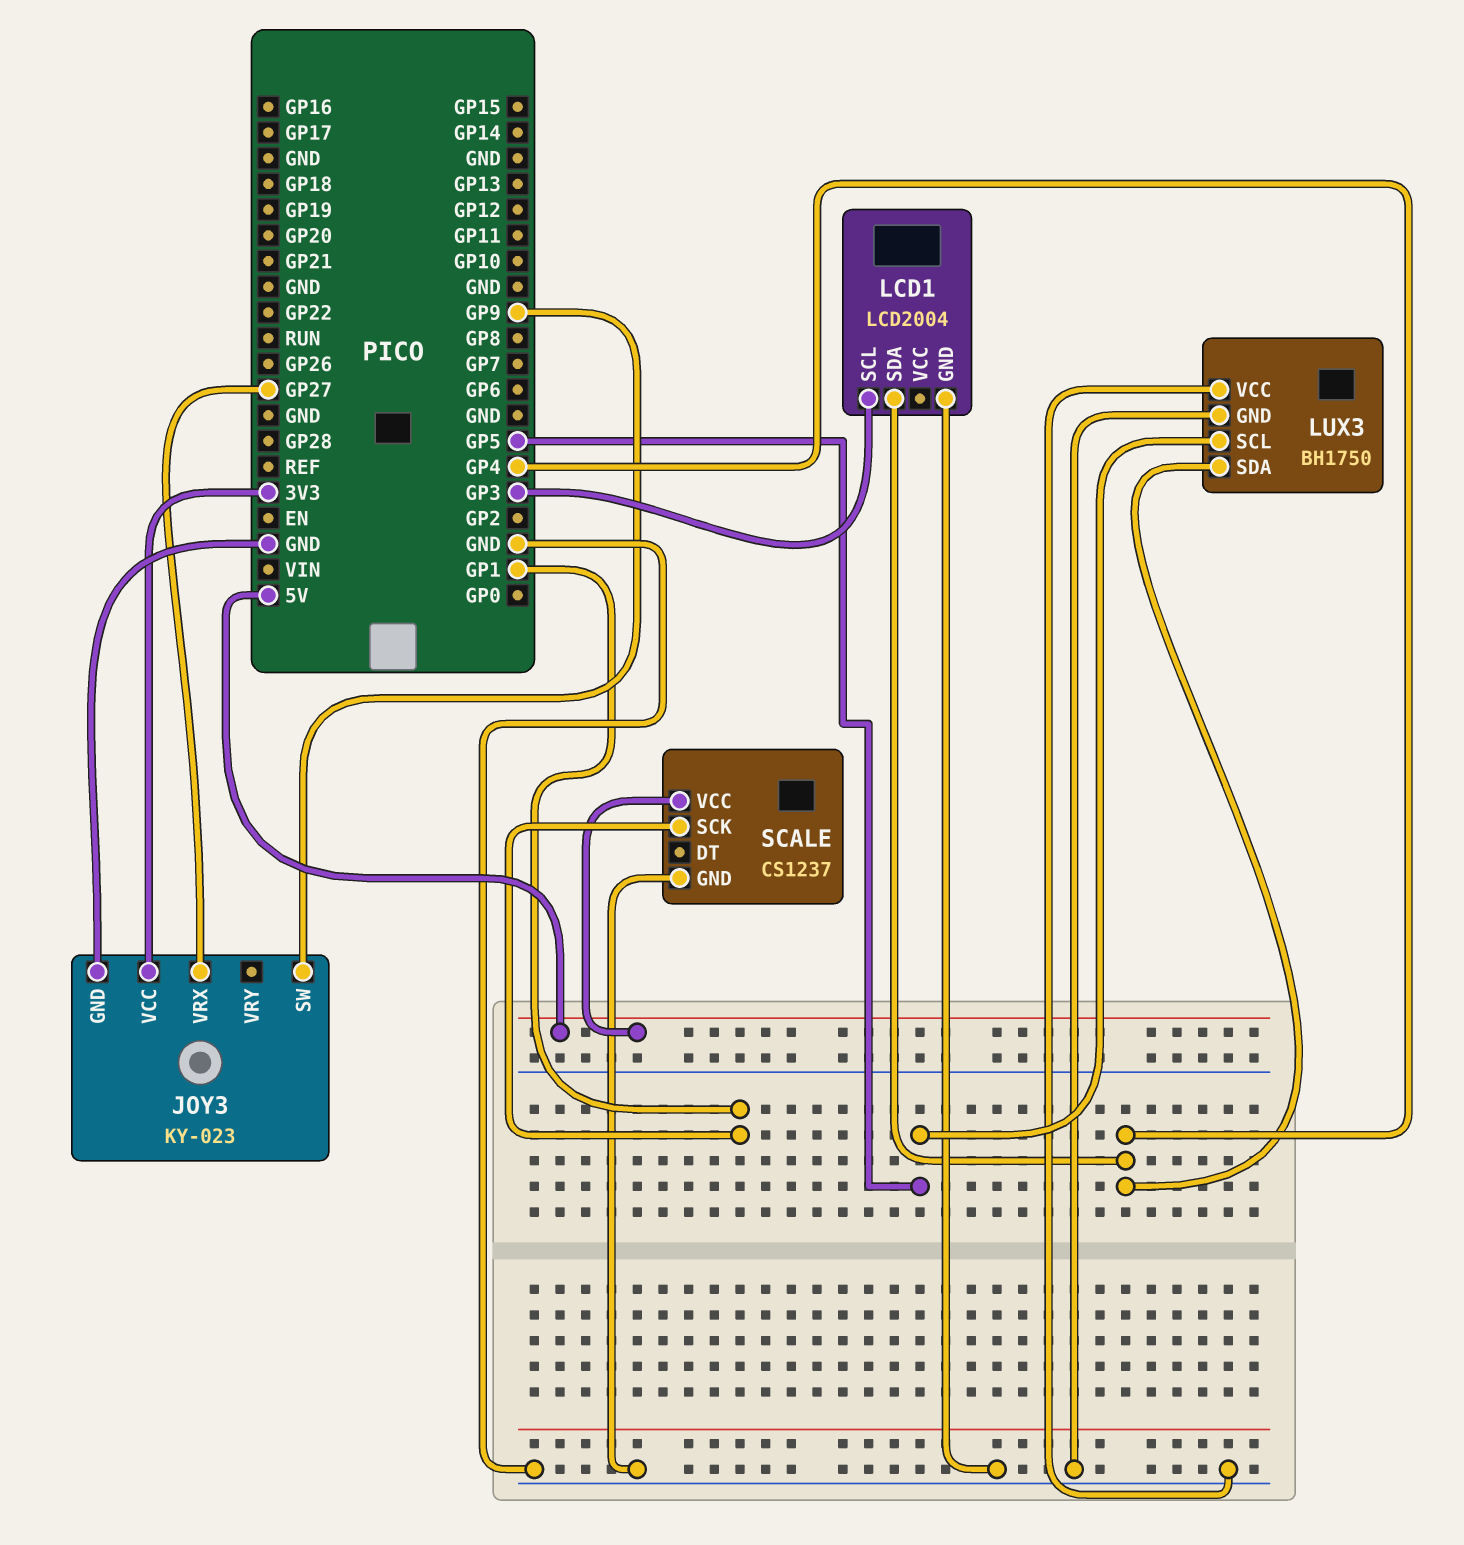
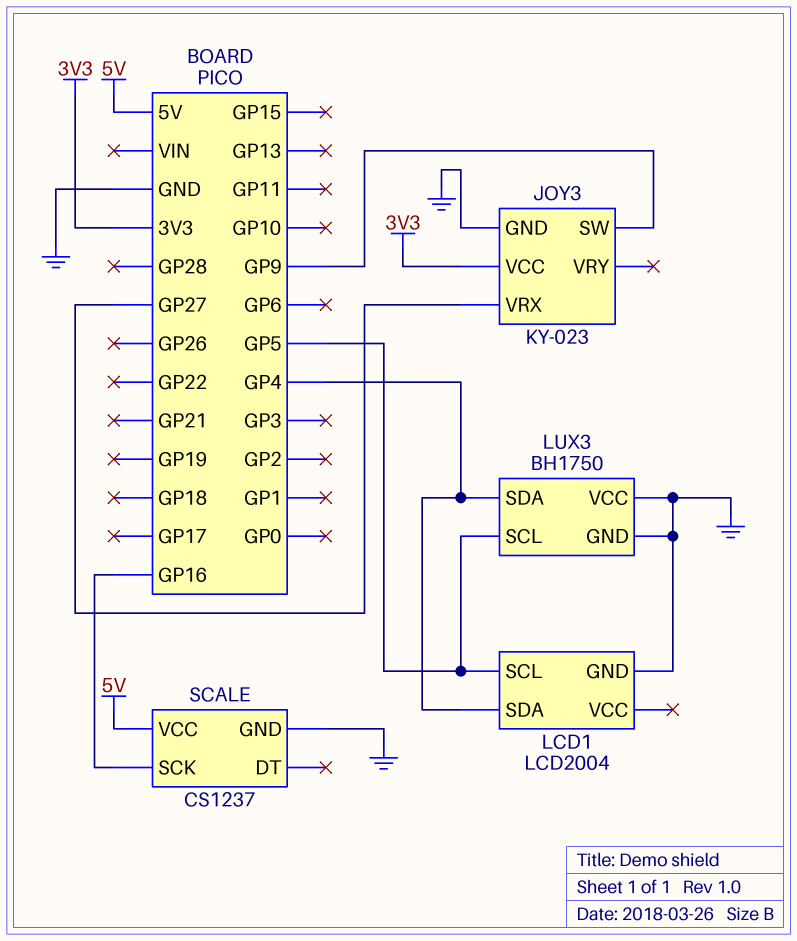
LCD1 pin SCL: GP3 -> GP5
SCALE pin SCK: GP1 -> GP16

